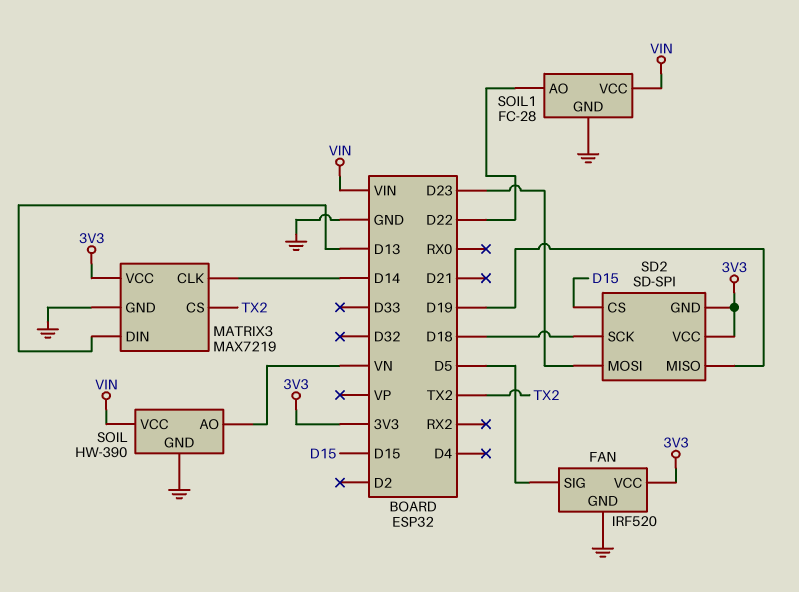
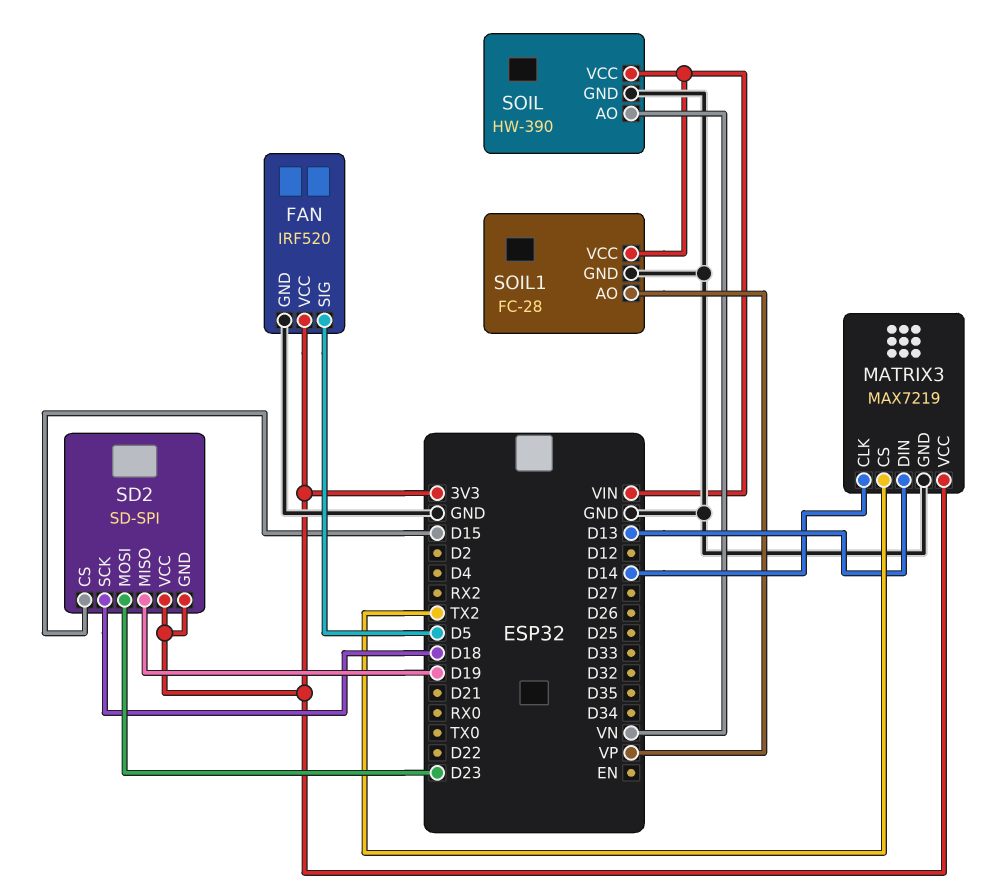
SOIL1 pin AO: D22 -> VP

